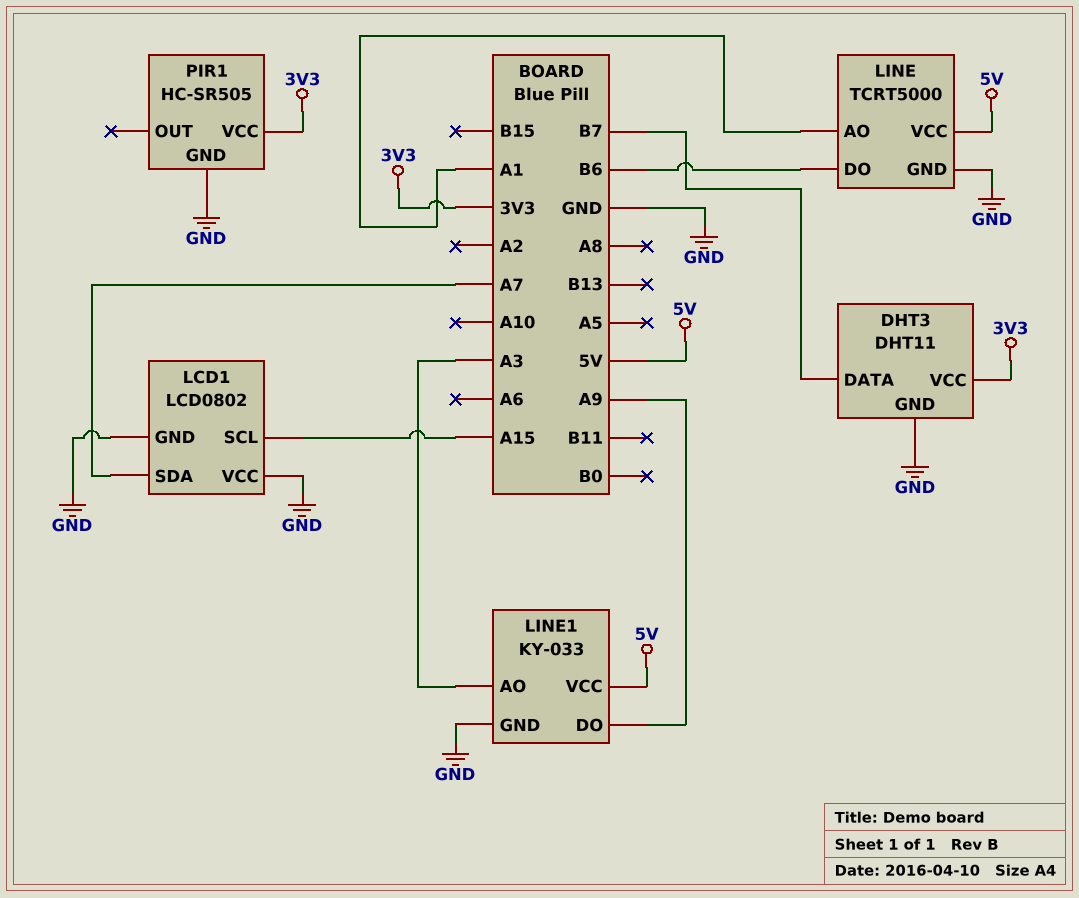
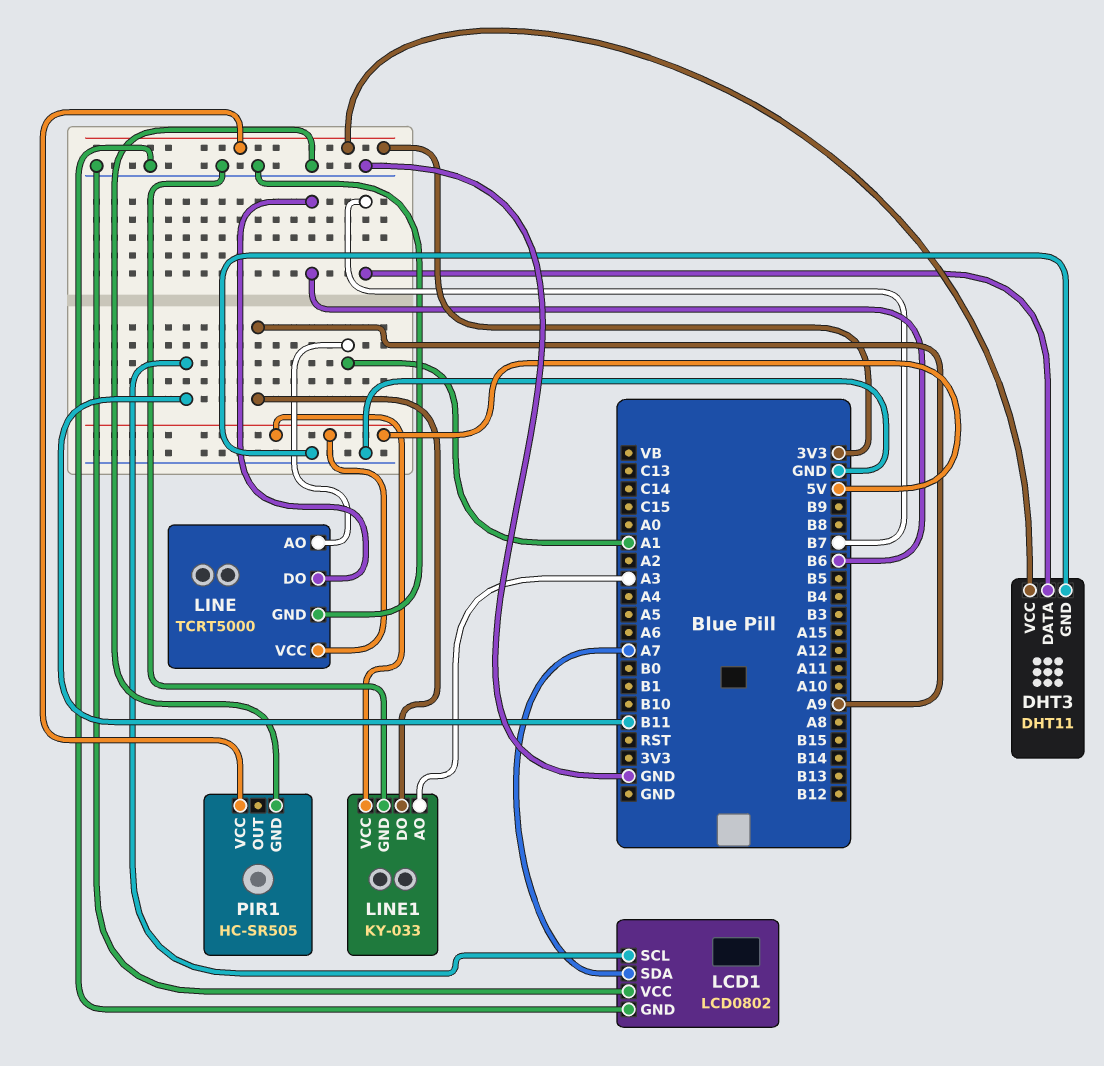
LCD1 pin SCL: A15 -> B11

